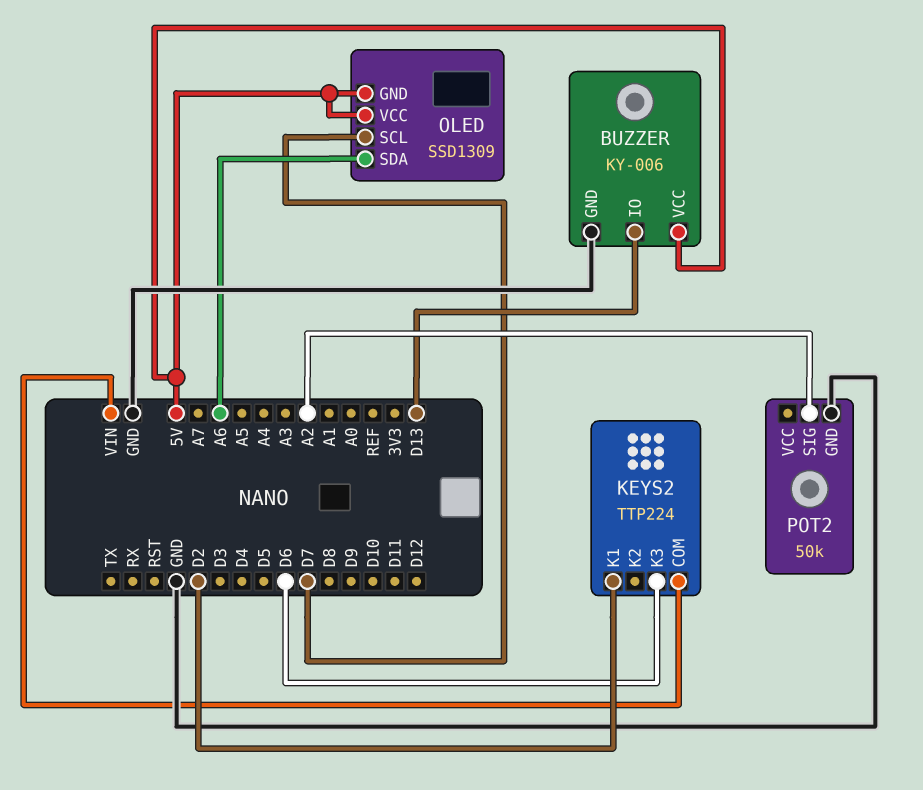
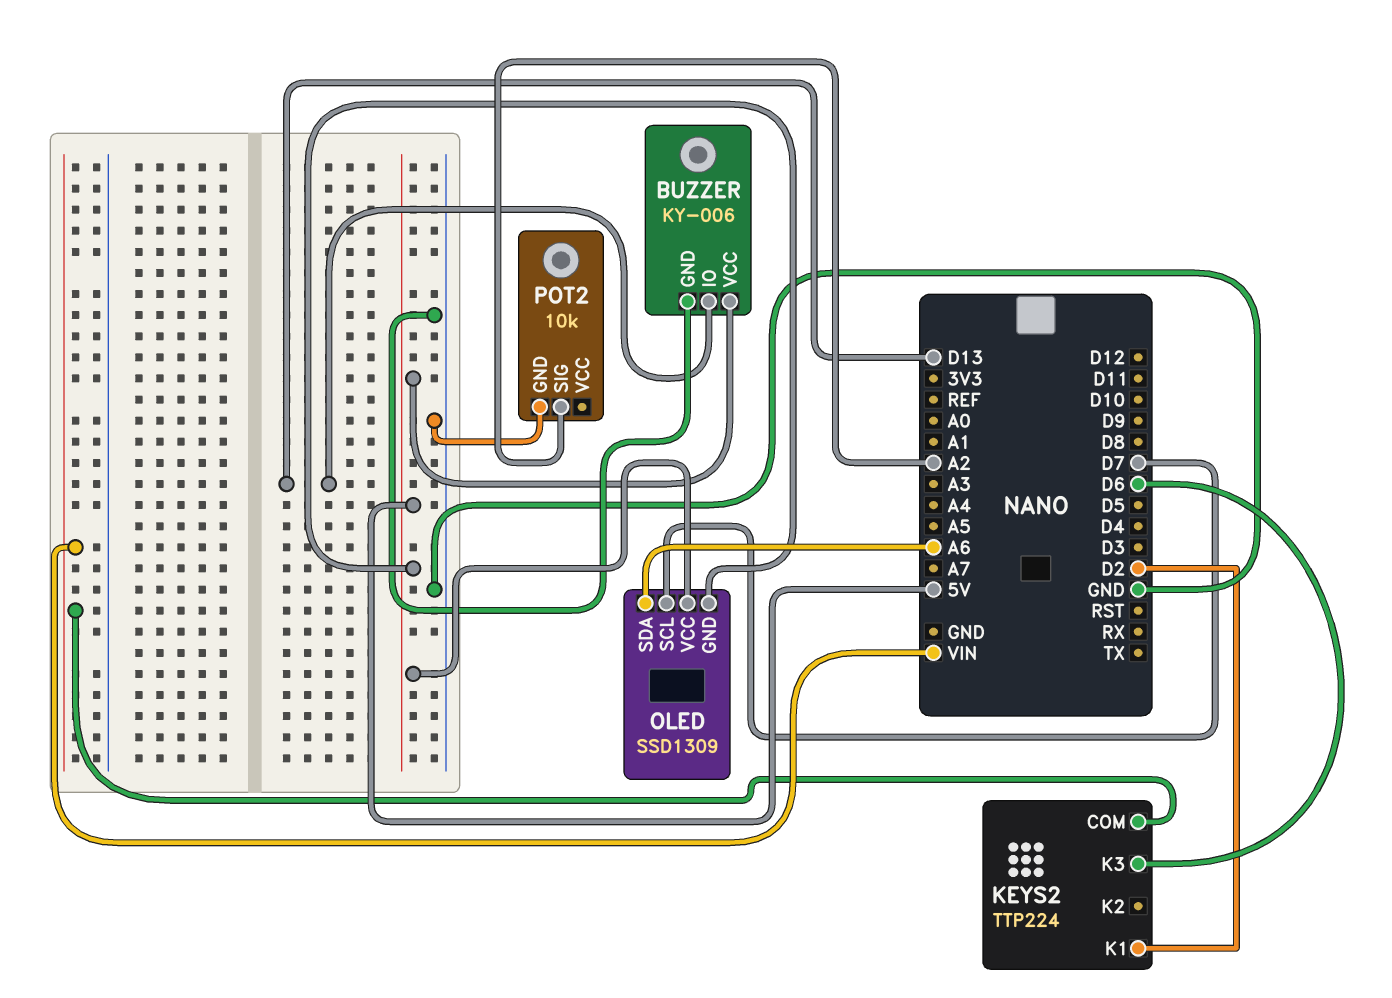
POT2: 50k -> 10k

